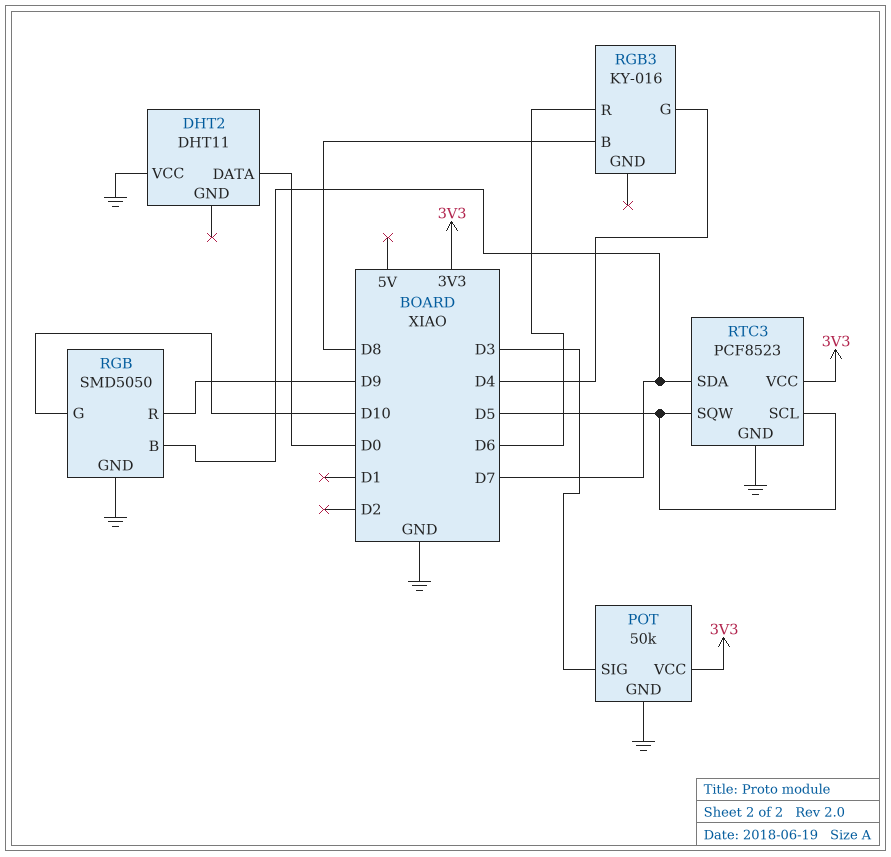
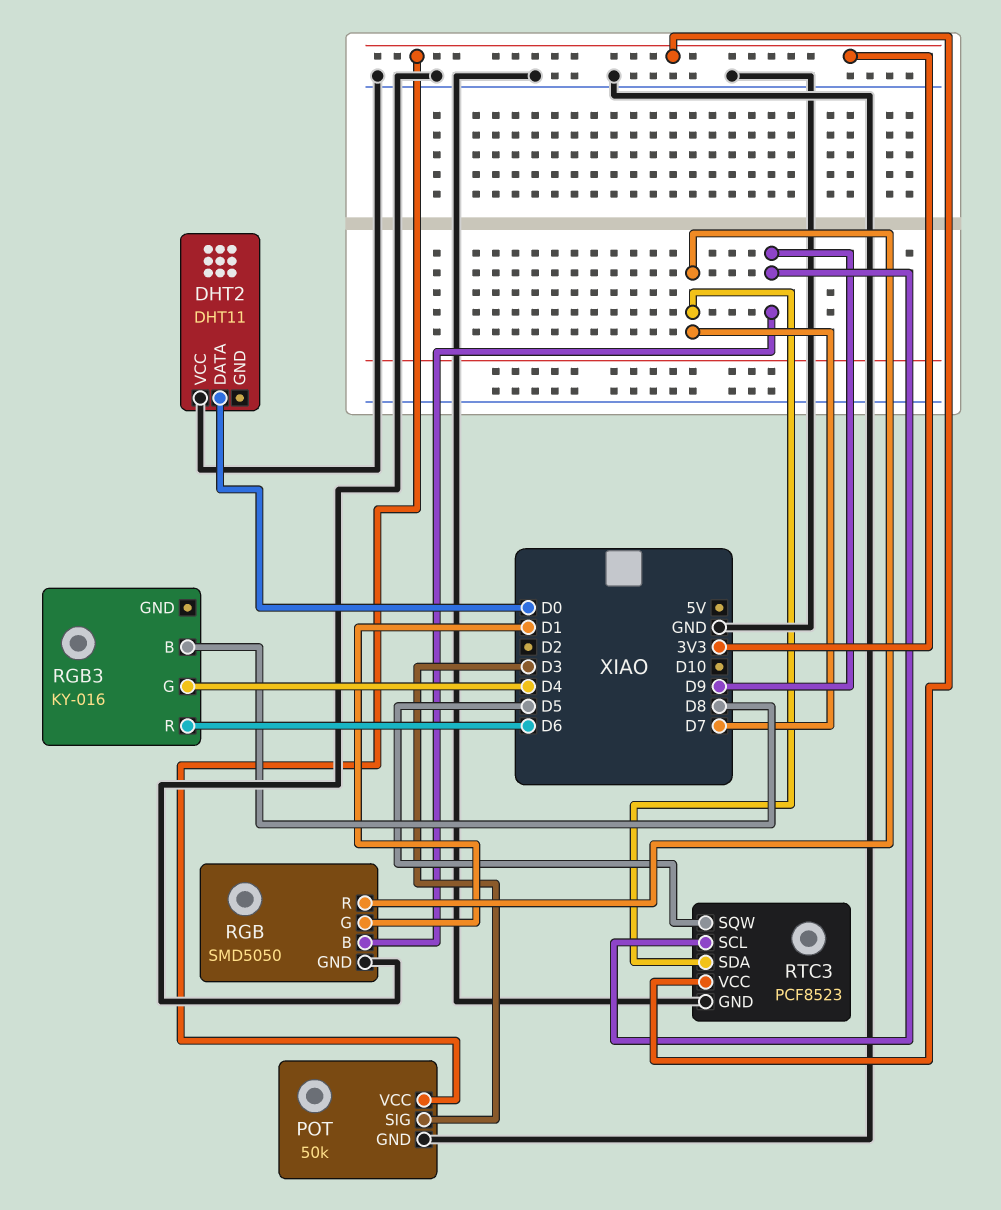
RGB pin B: D7 -> D9
RGB pin G: D10 -> D1
RGB pin R: D9 -> D7
RTC3 pin SCL: D5 -> D9

